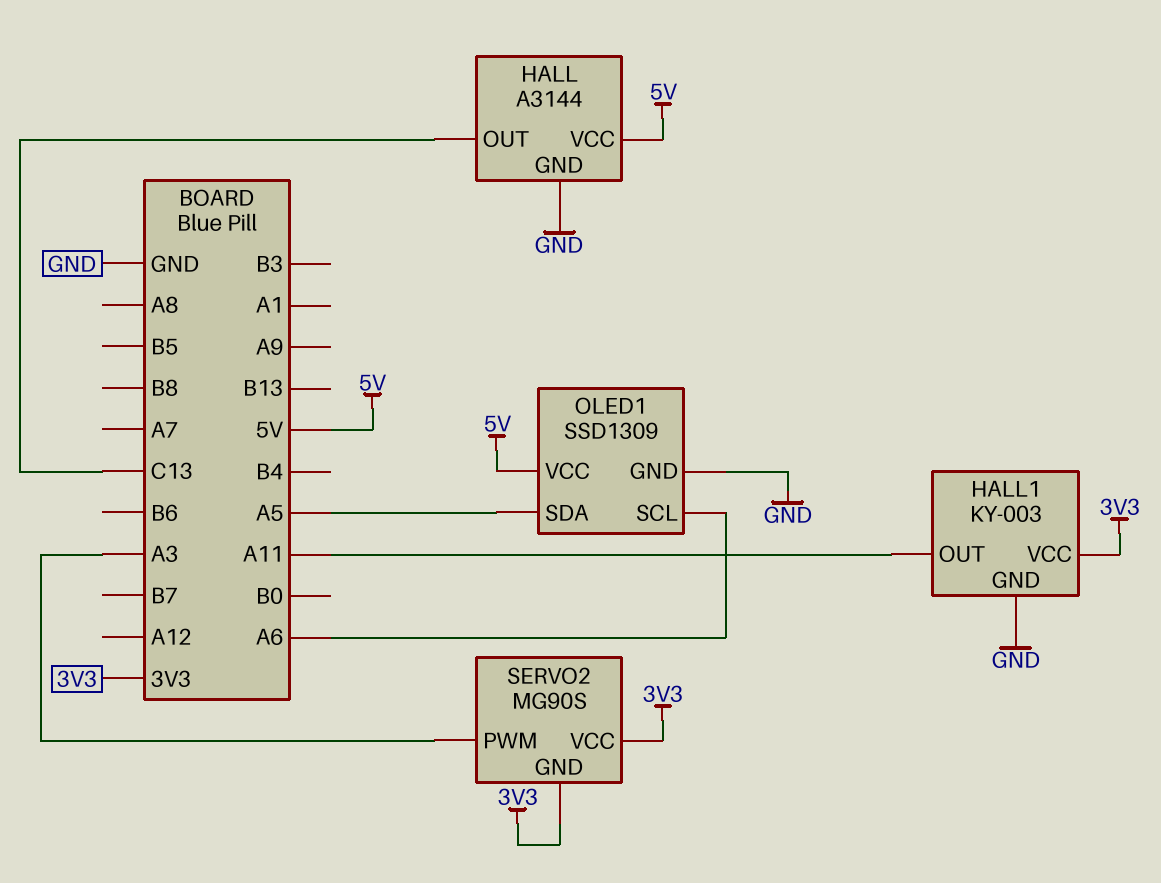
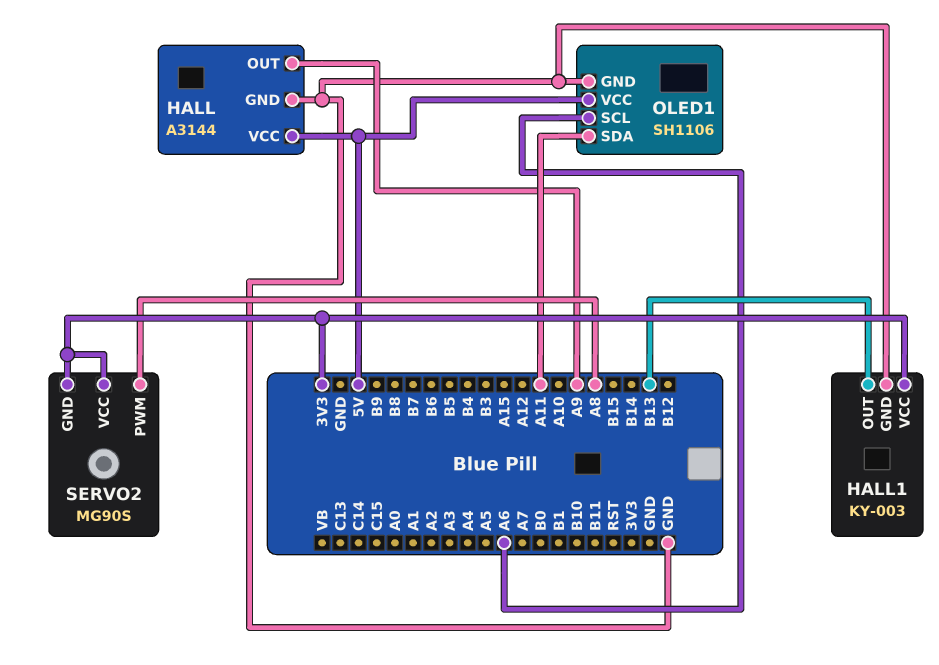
HALL pin OUT: C13 -> A9
HALL1 pin OUT: A11 -> B13
OLED1: SSD1309 -> SH1106
OLED1 pin SDA: A5 -> A11
SERVO2 pin PWM: A3 -> A8

